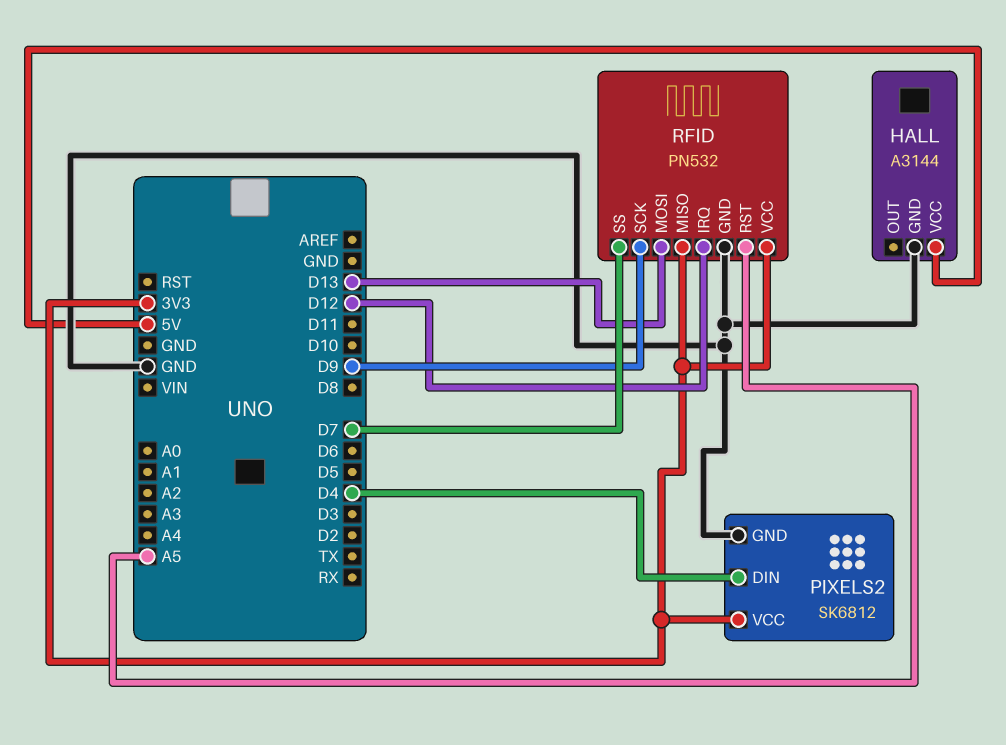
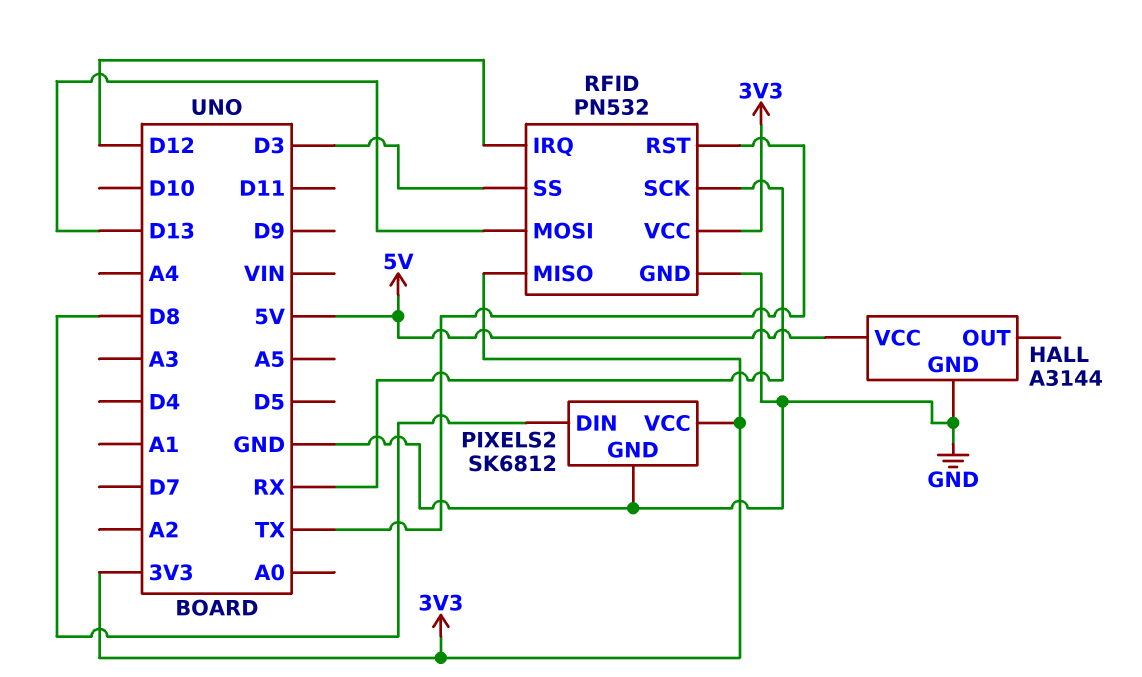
PIXELS2 pin DIN: D4 -> D8
RFID pin RST: A5 -> TX
RFID pin SCK: D9 -> RX
RFID pin SS: D7 -> D3

